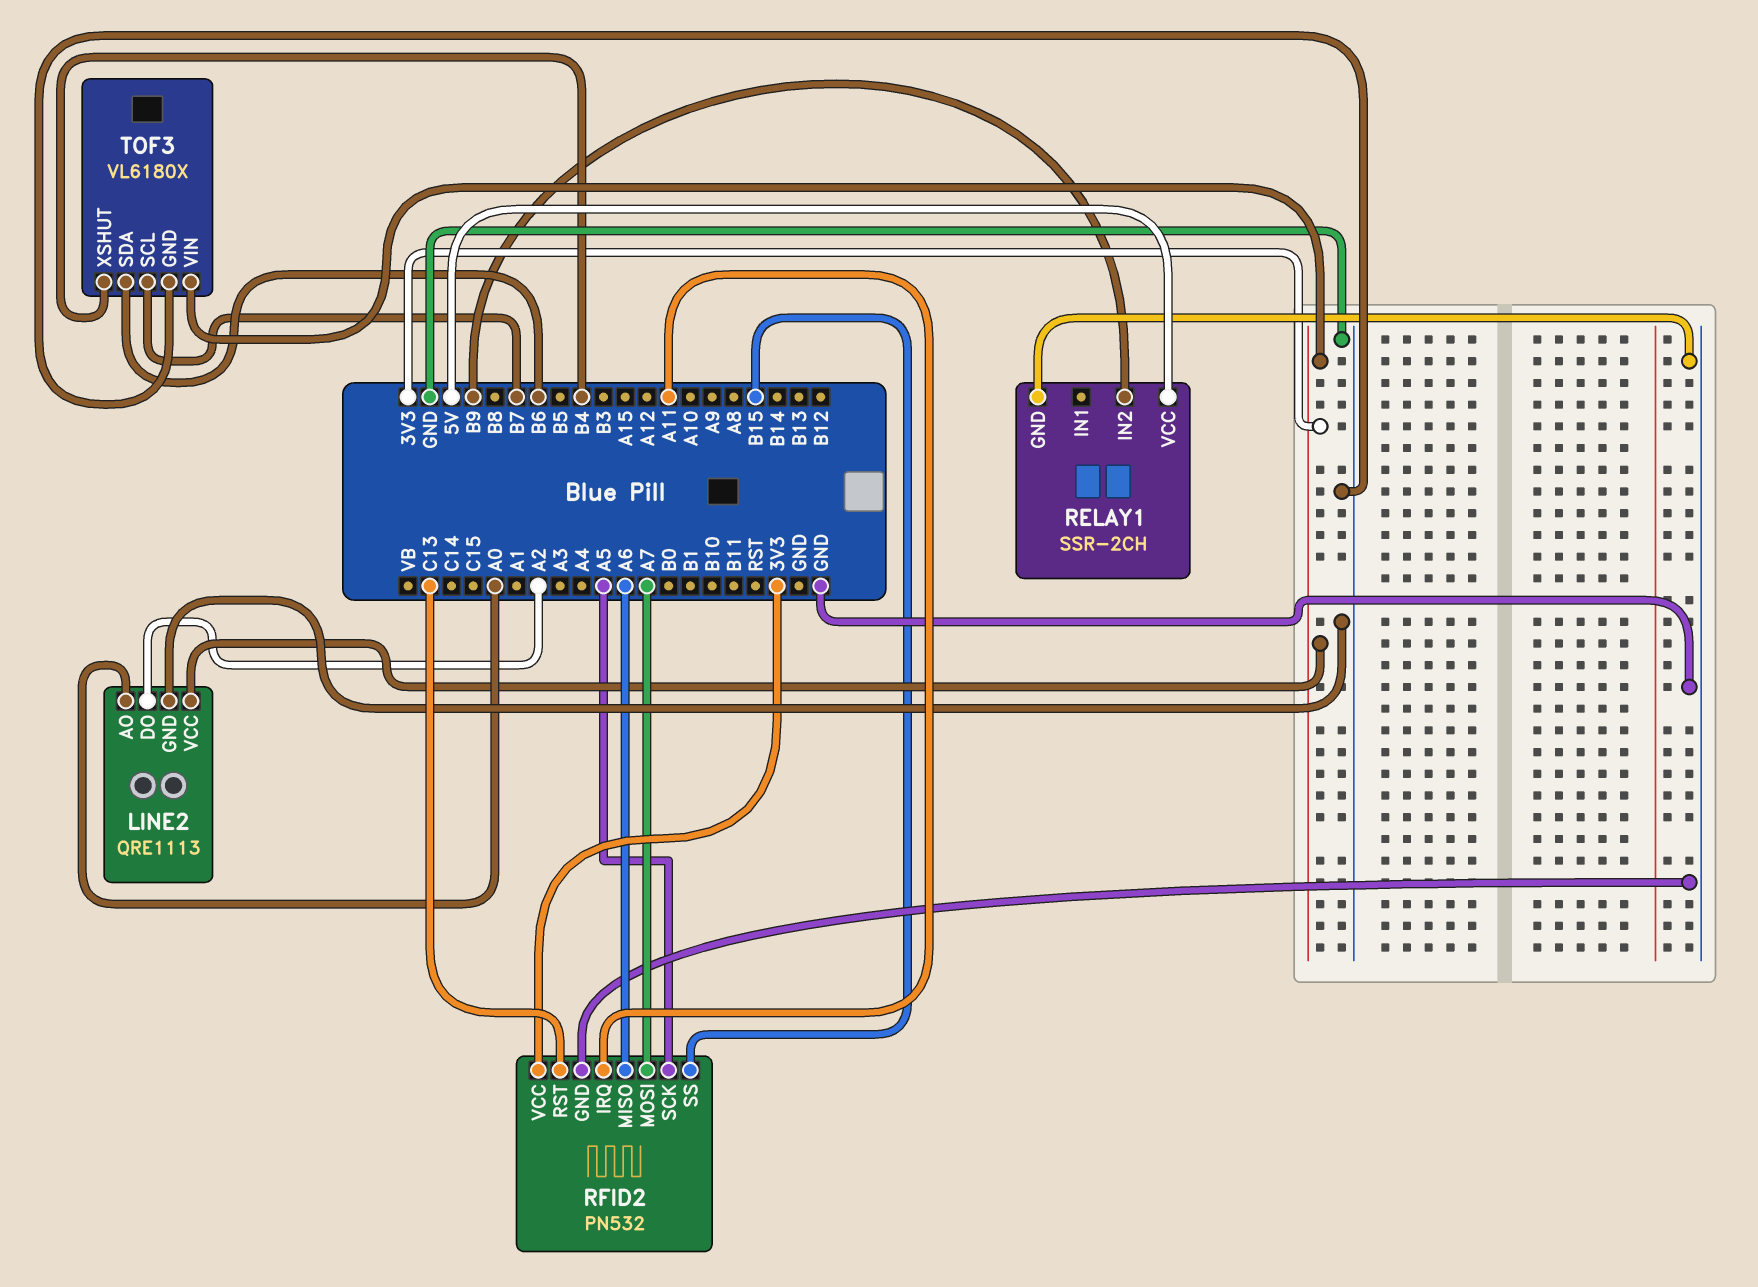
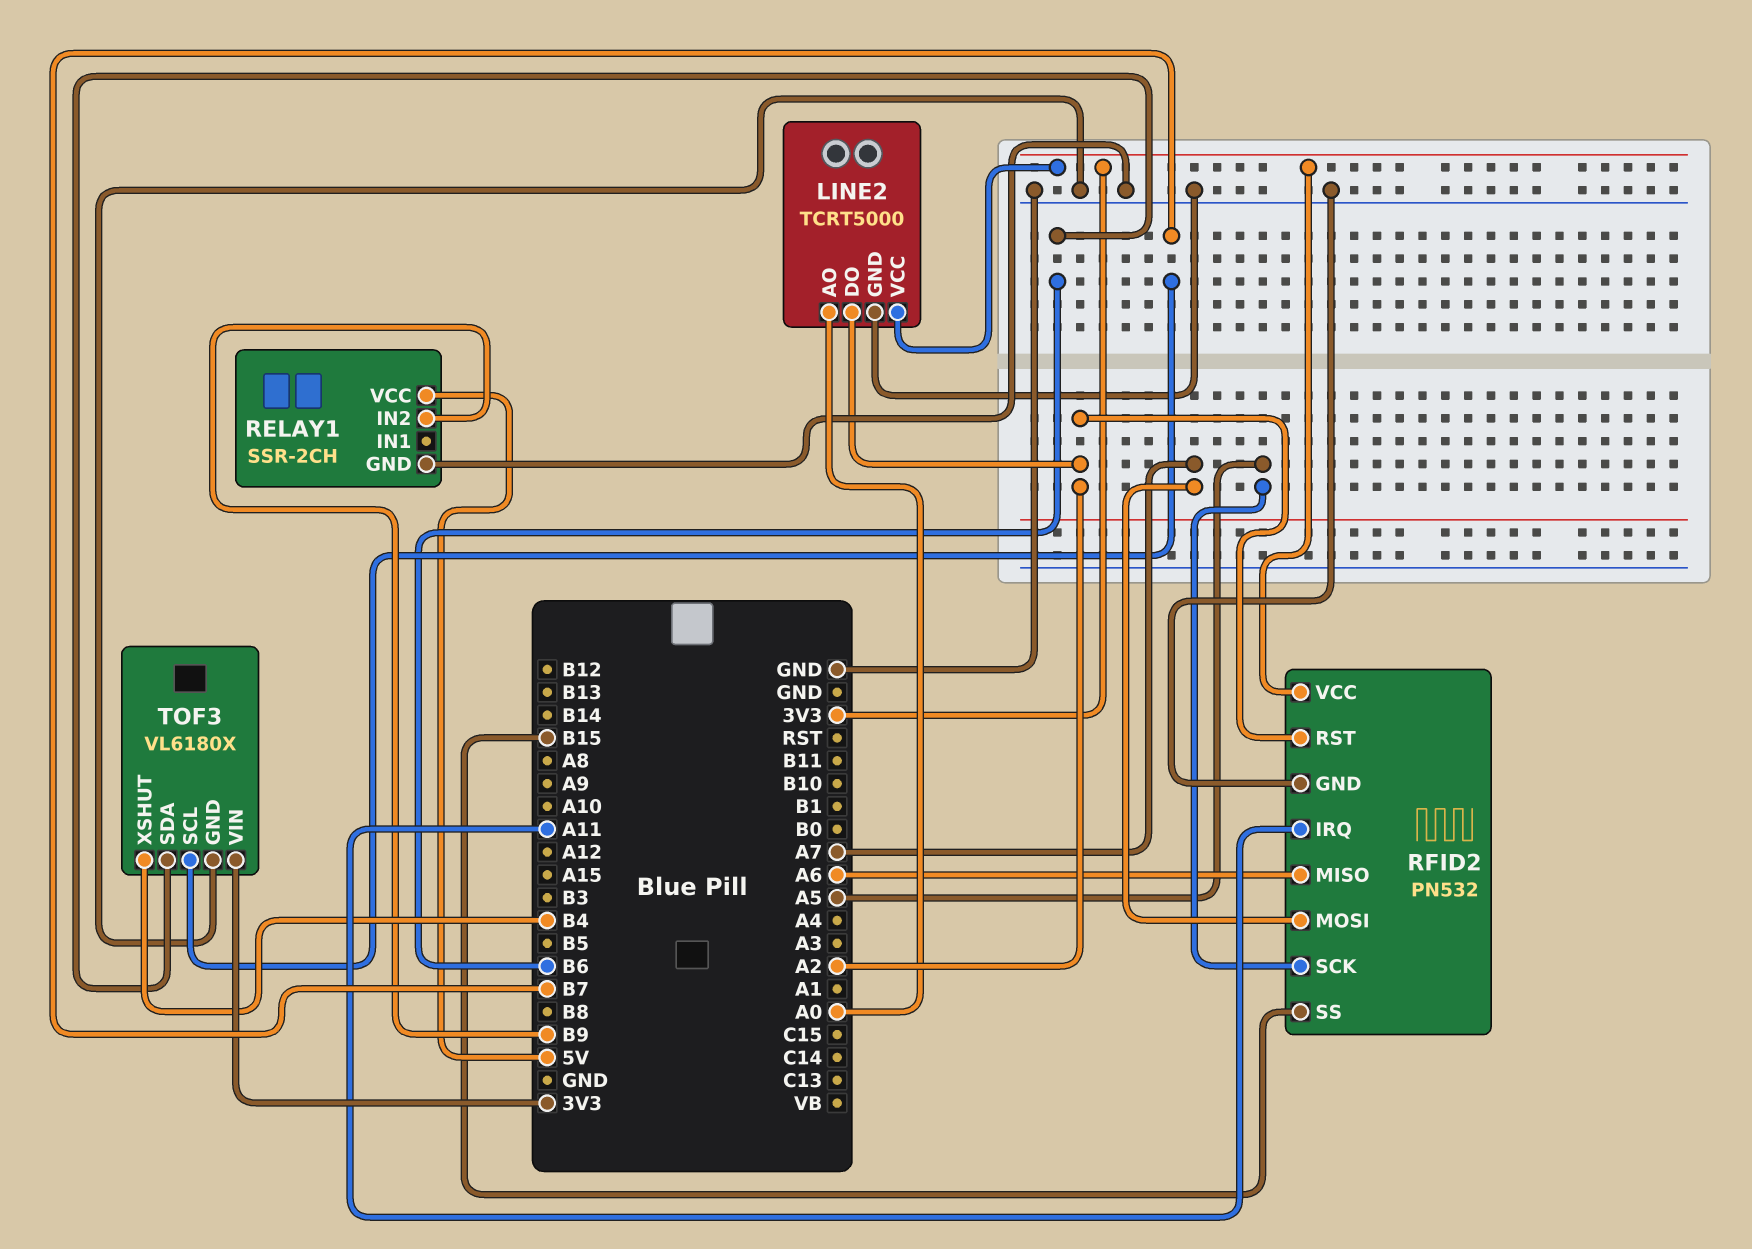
LINE2: QRE1113 -> TCRT5000
RFID2 pin RST: C13 -> A2

